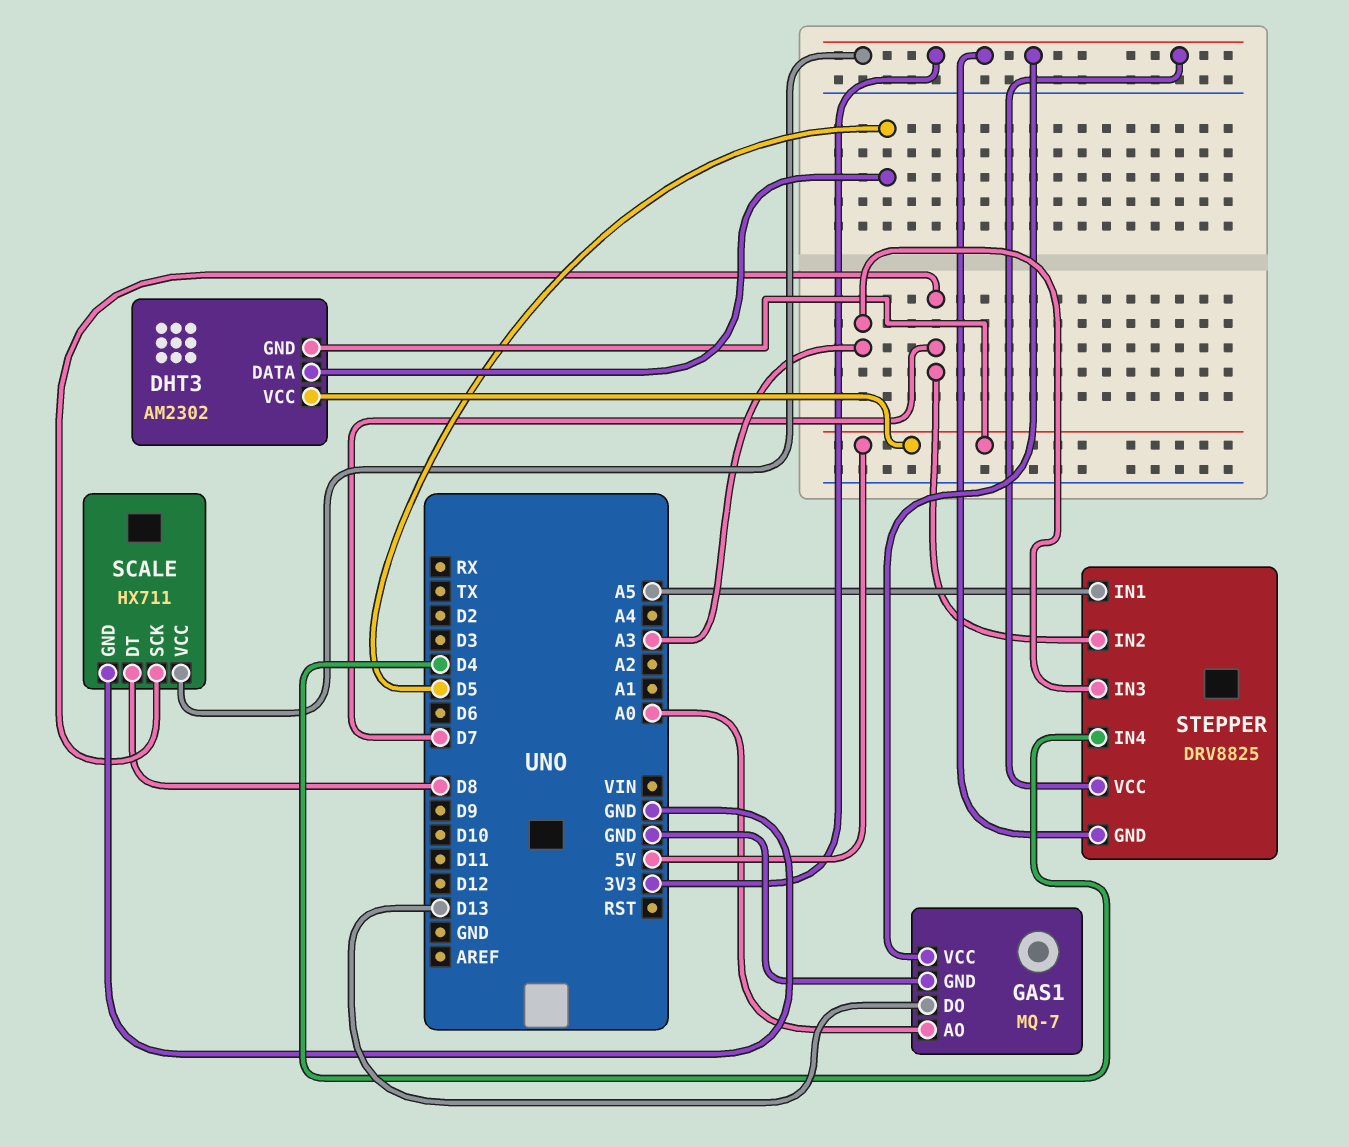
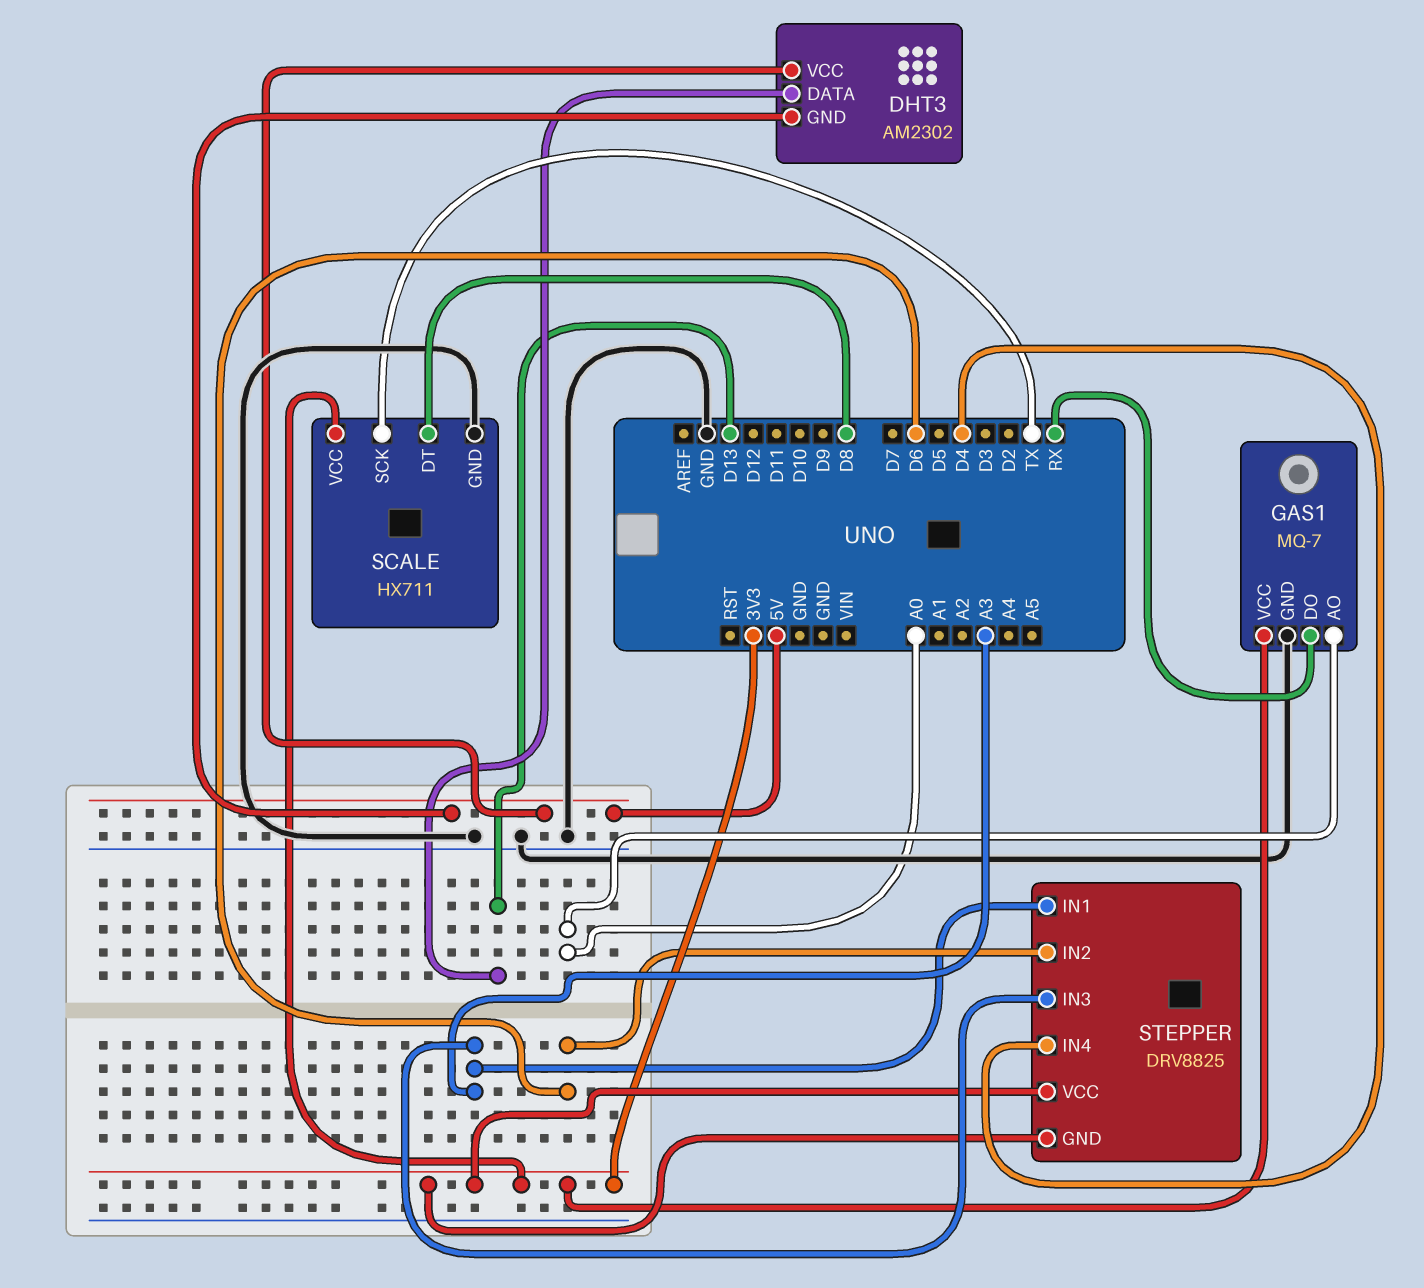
DHT3 pin DATA: D5 -> D13
GAS1 pin DO: D13 -> RX
SCALE pin SCK: D7 -> TX
STEPPER pin IN1: A5 -> A3
STEPPER pin IN2: D7 -> D6

